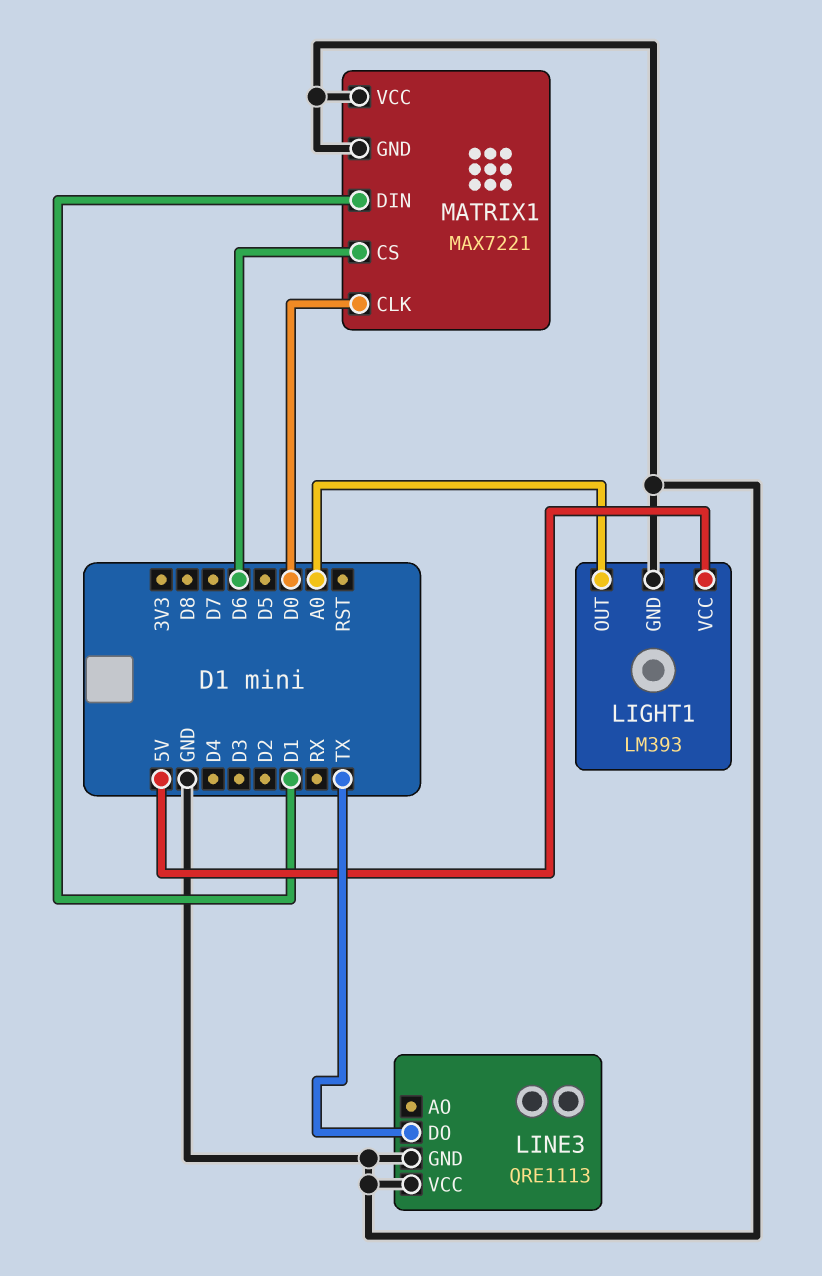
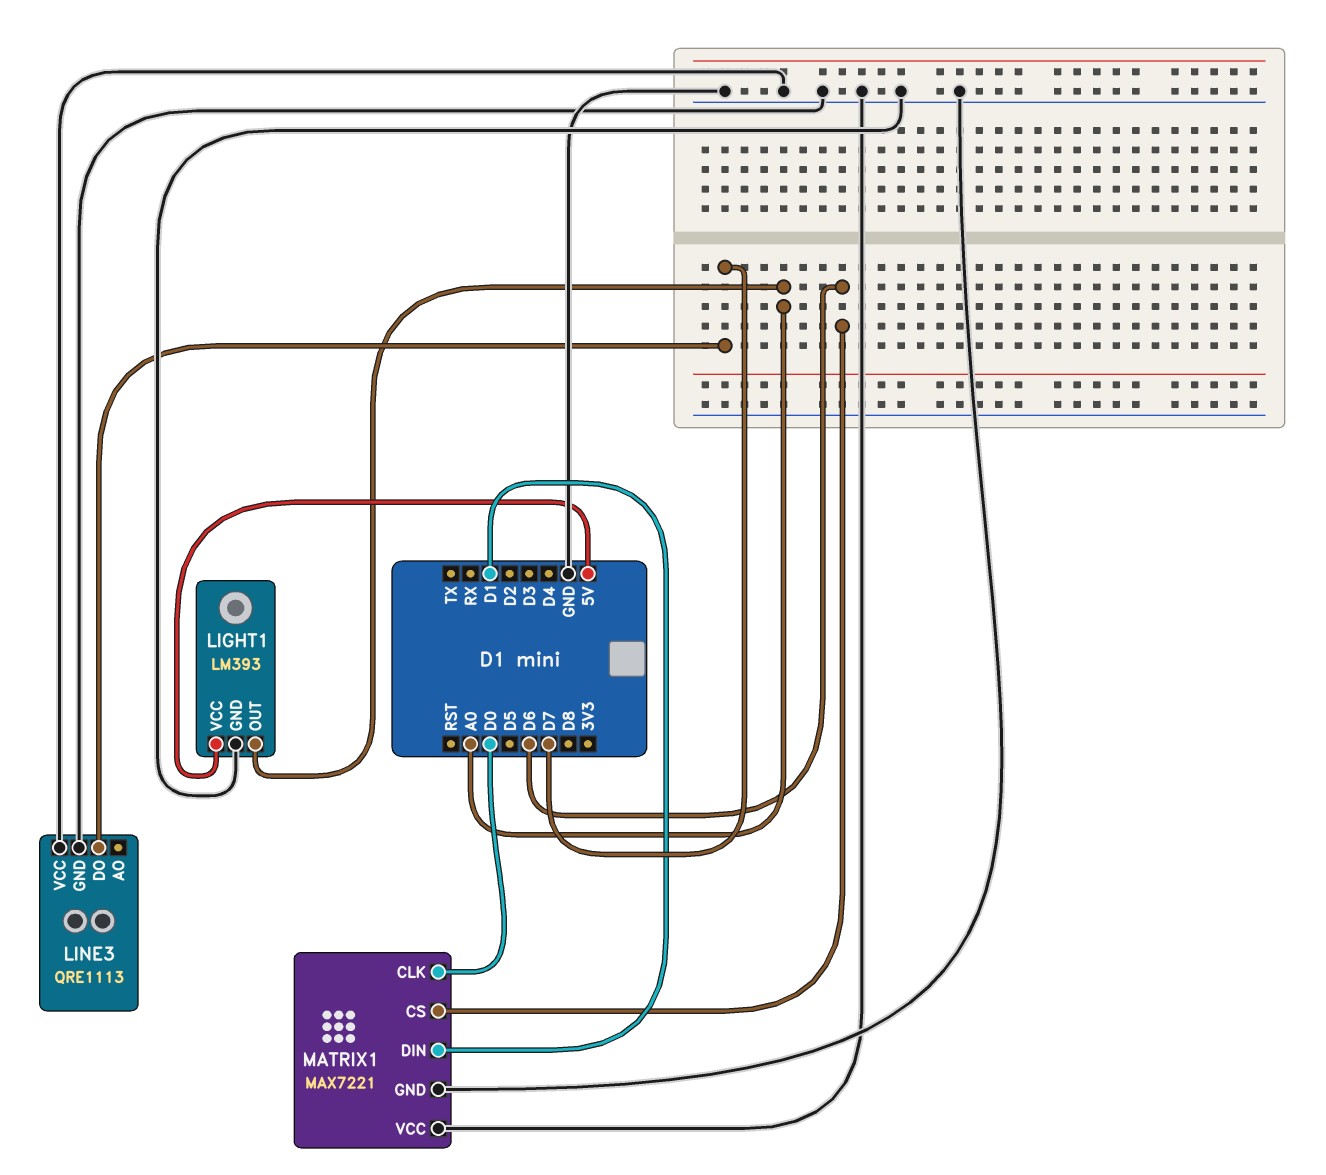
LINE3 pin DO: TX -> D7

